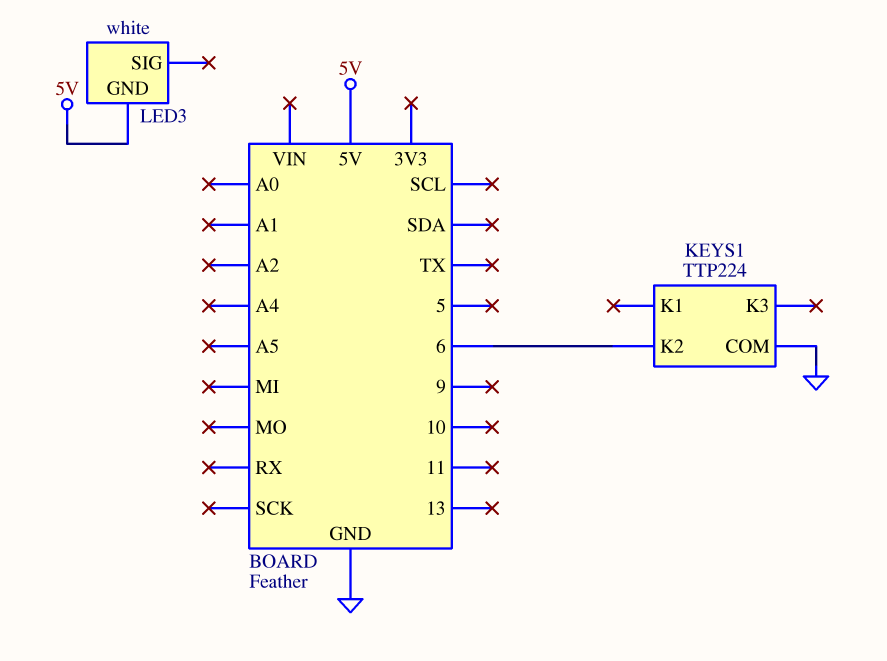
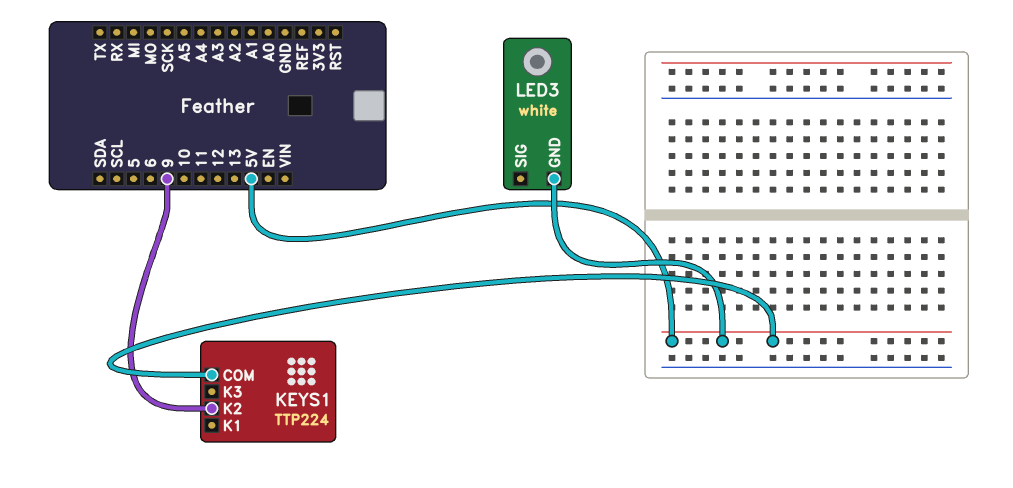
KEYS1 pin COM: GND -> 5V
KEYS1 pin K2: 6 -> 9

